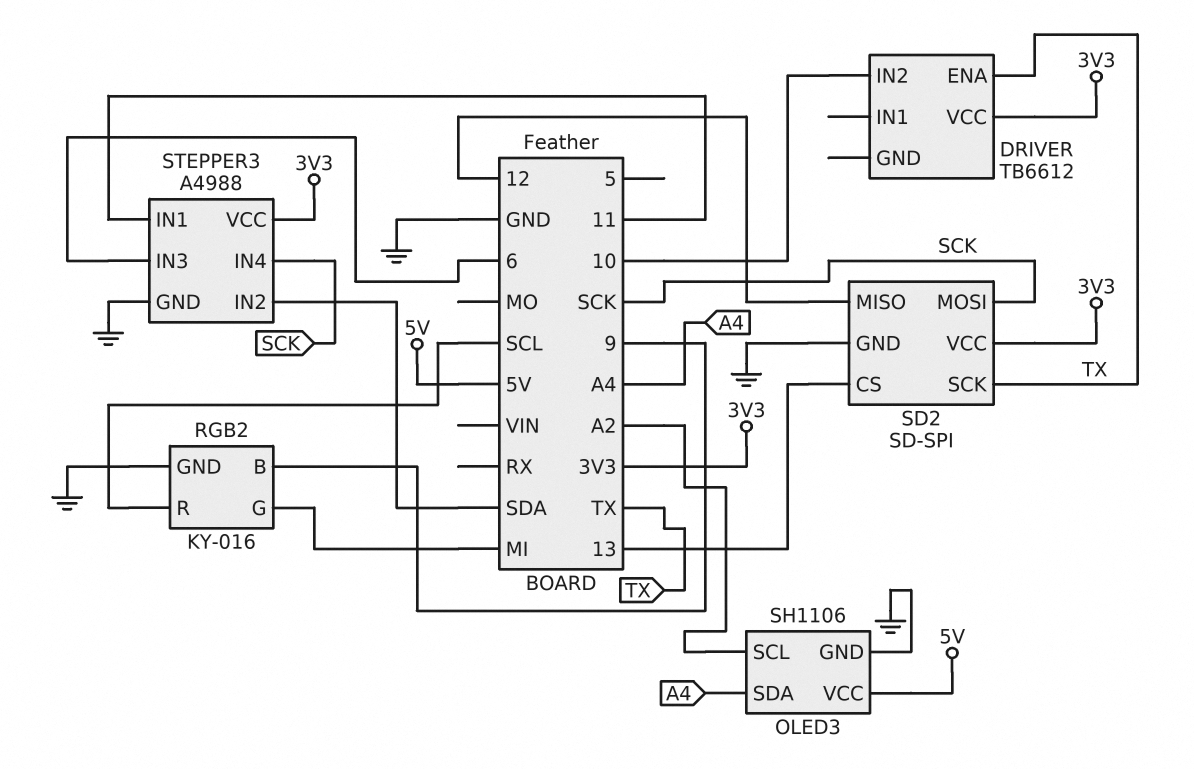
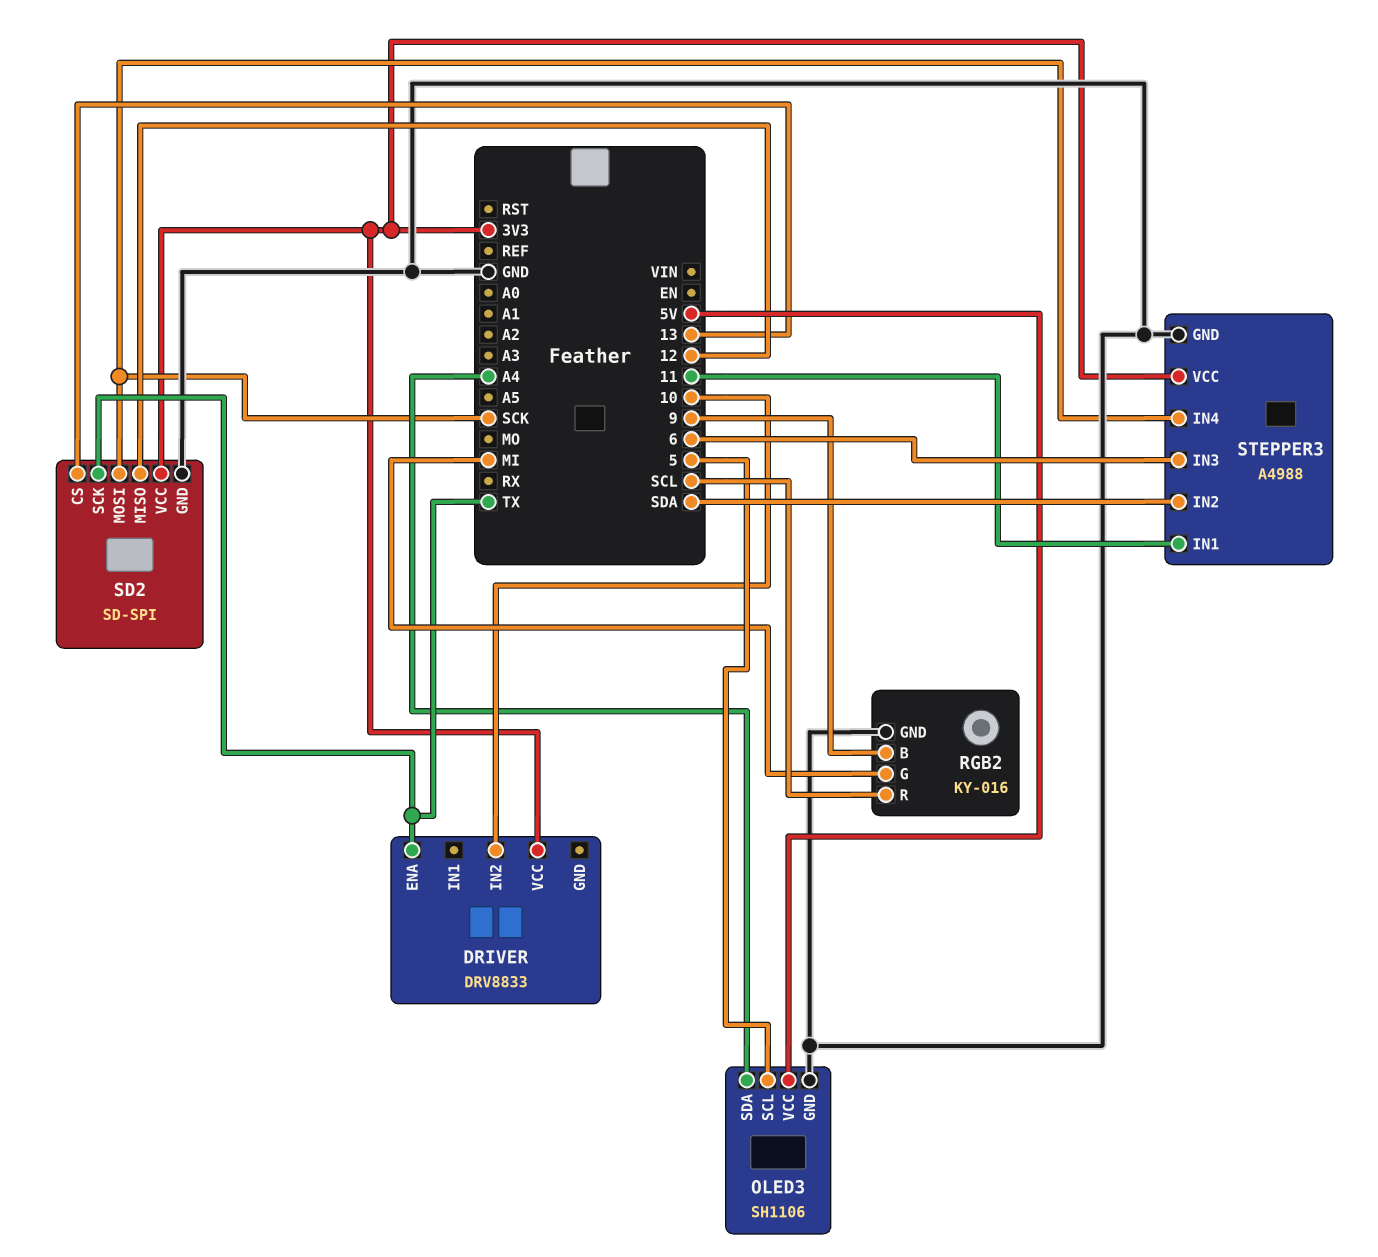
DRIVER: TB6612 -> DRV8833
OLED3 pin SCL: A2 -> 5

